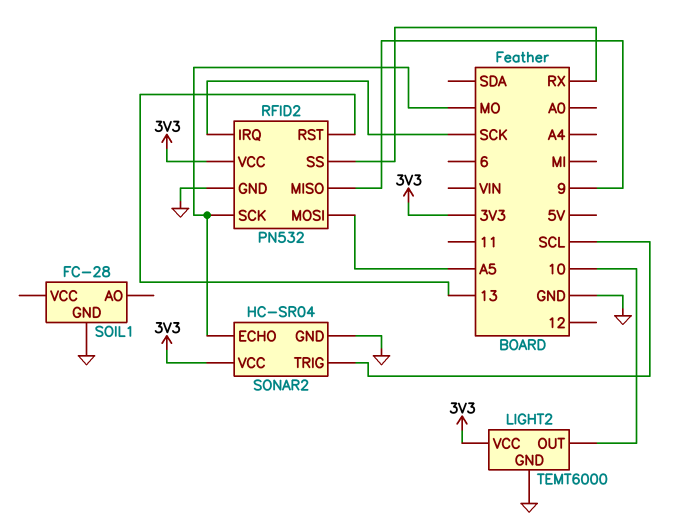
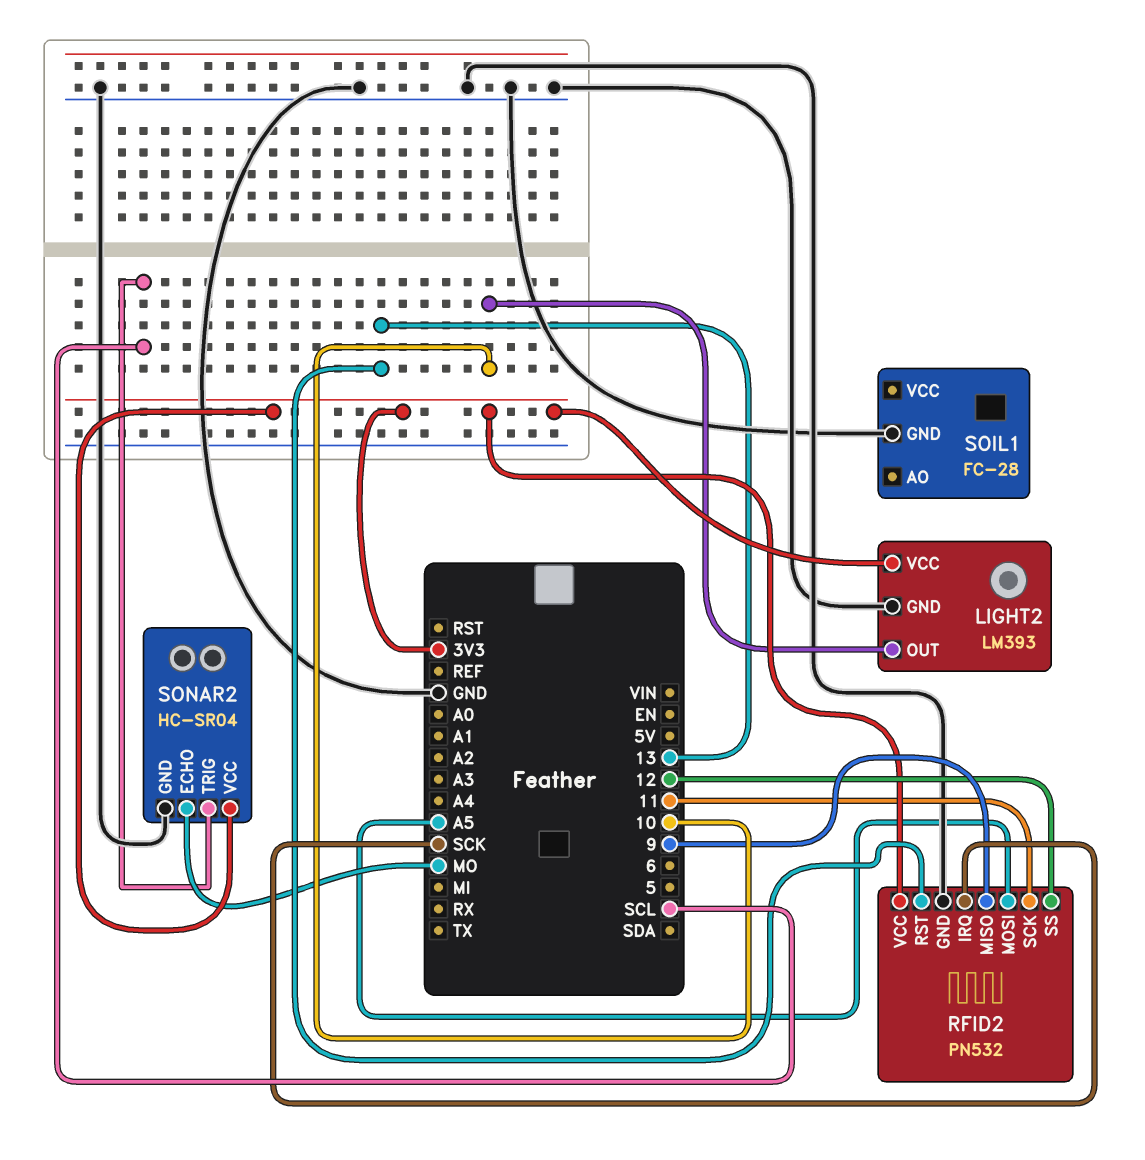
LIGHT2: TEMT6000 -> LM393
RFID2 pin SCK: MO -> 11
RFID2 pin SS: RX -> 12

